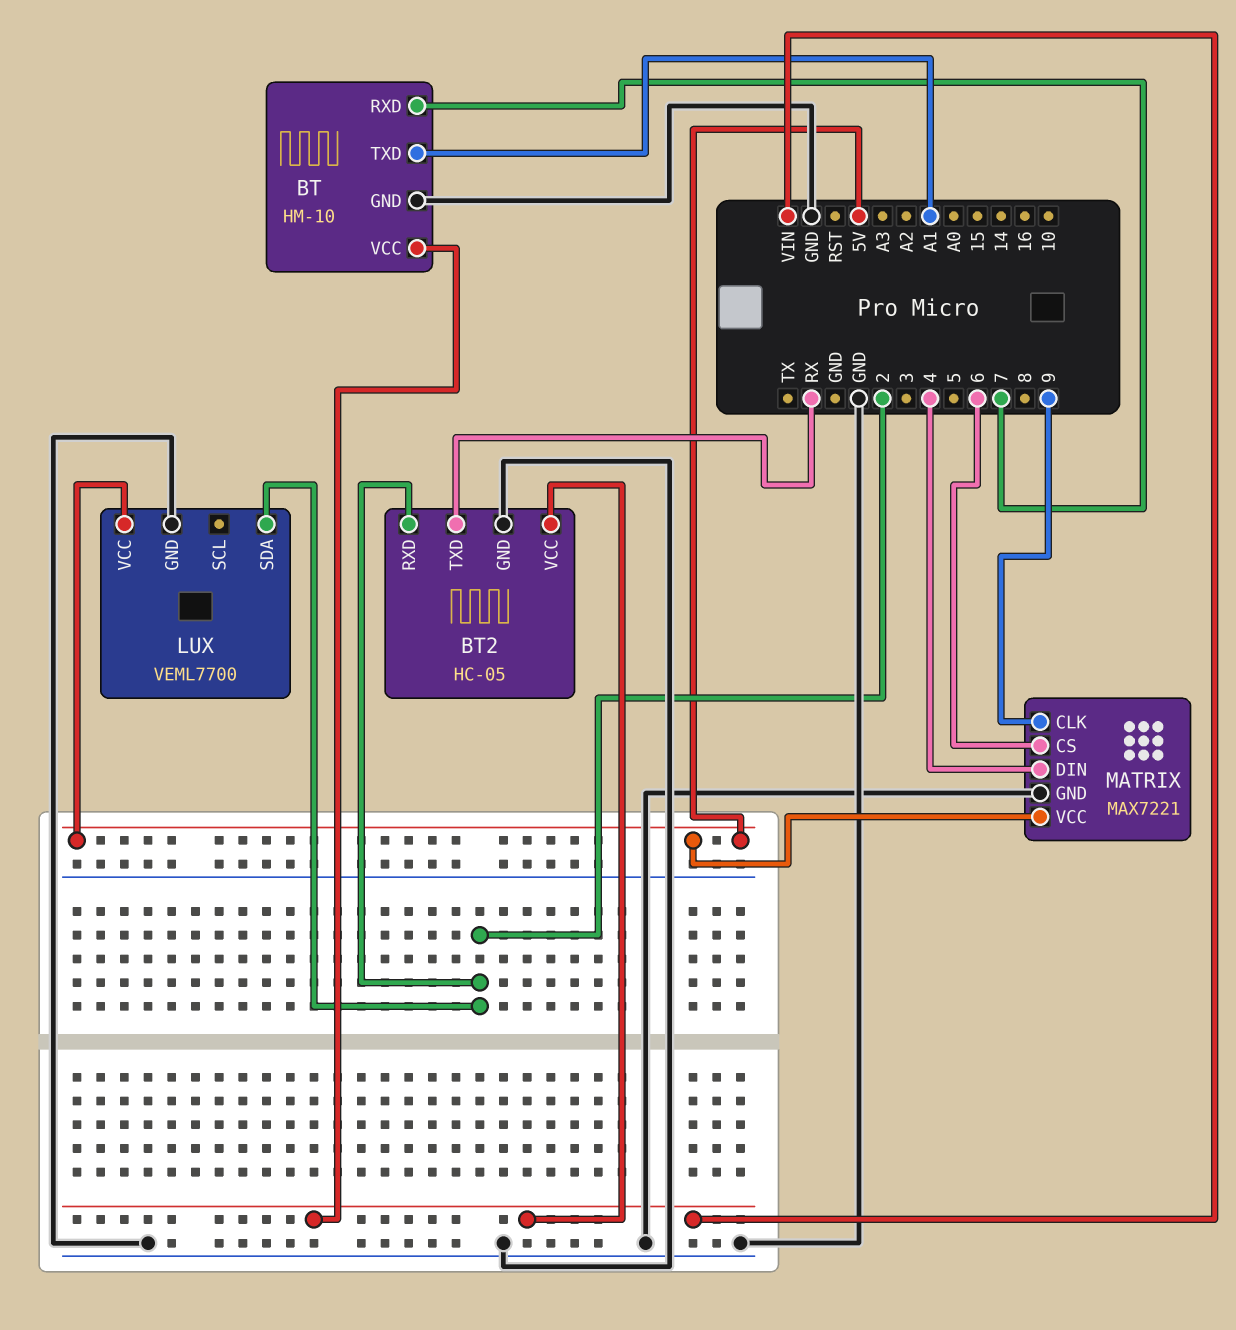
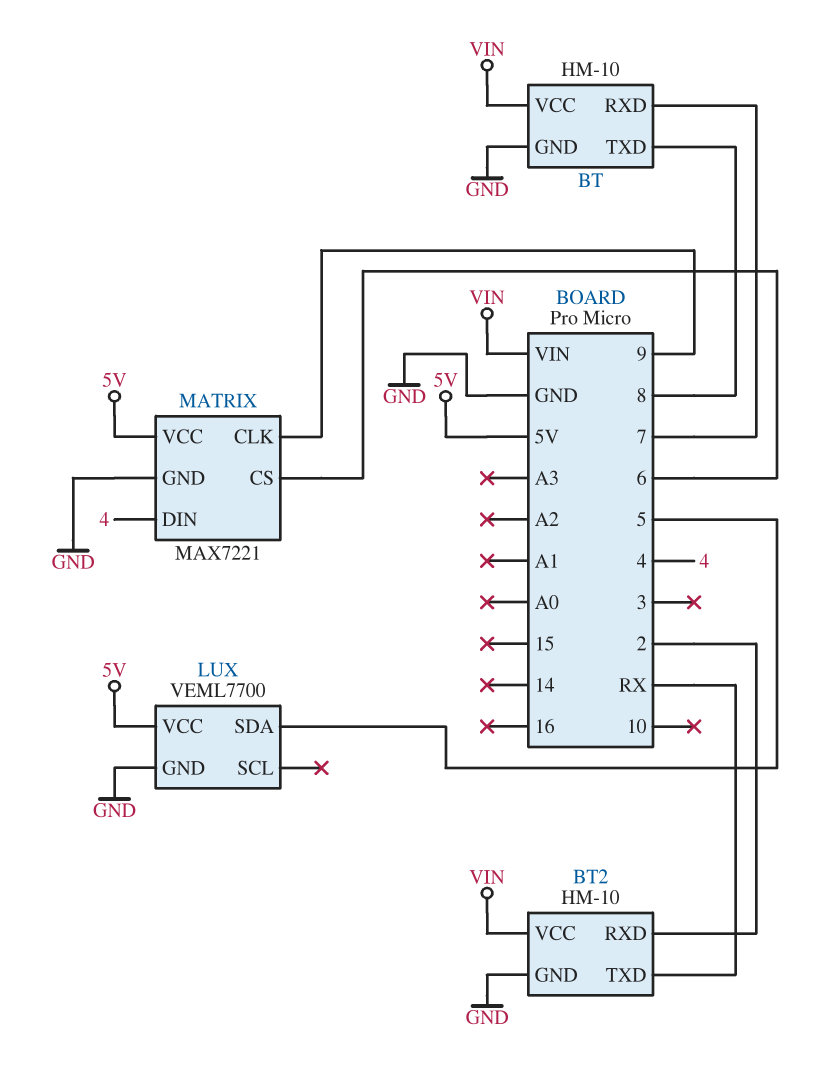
BT pin TXD: A1 -> 8
BT2: HC-05 -> HM-10
LUX pin SDA: 2 -> 5

